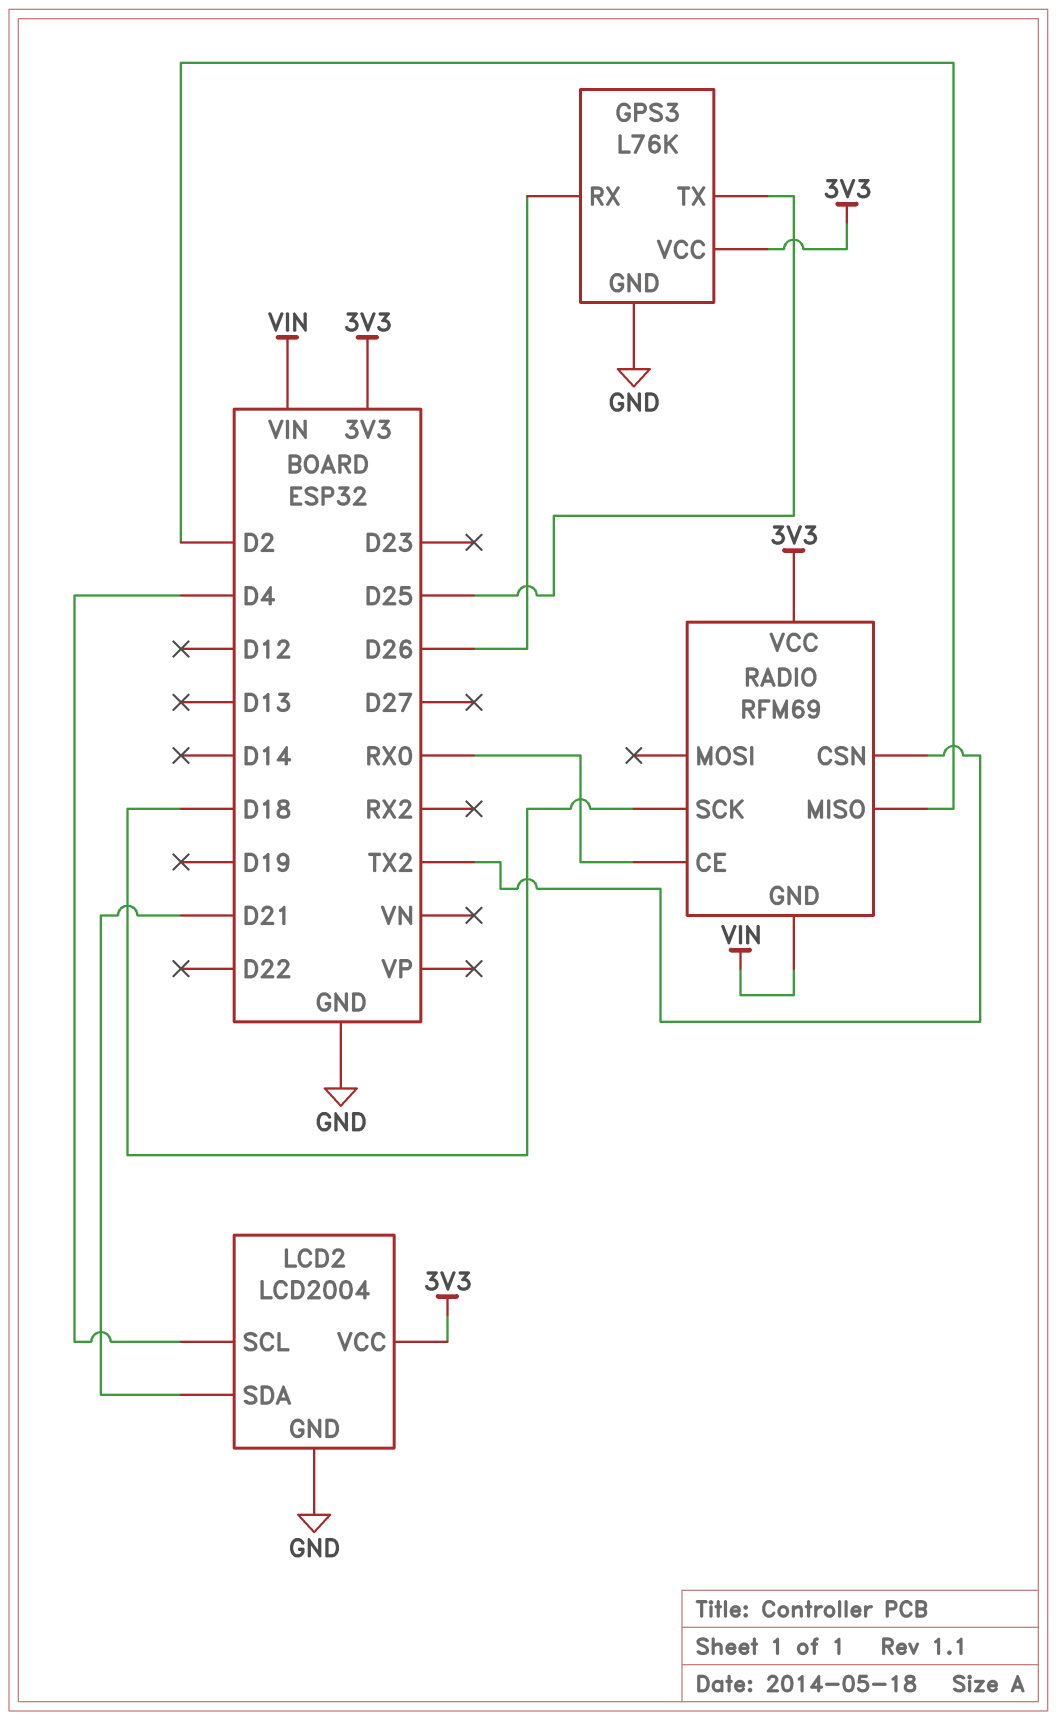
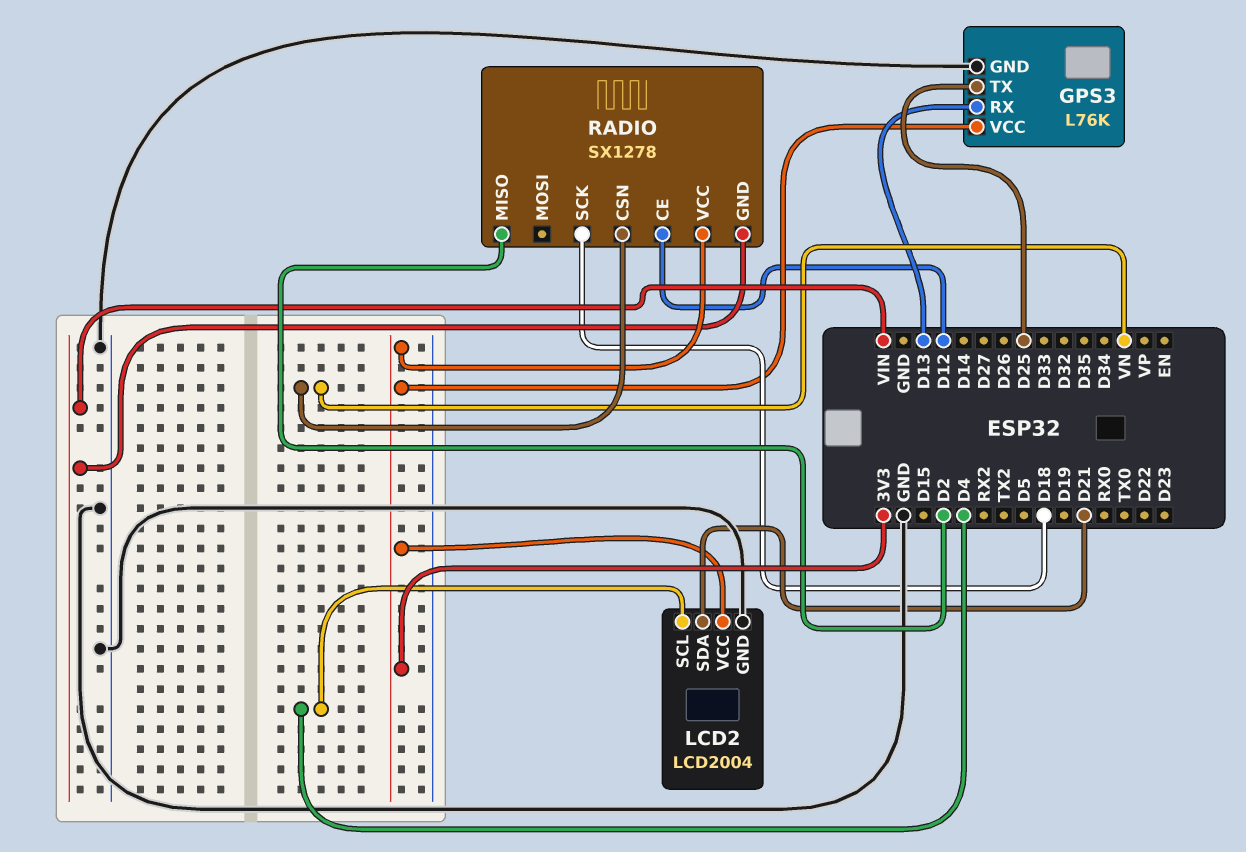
GPS3 pin RX: D26 -> D13
RADIO: RFM69 -> SX1278
RADIO pin CE: RX0 -> D12
RADIO pin CSN: TX2 -> VN

